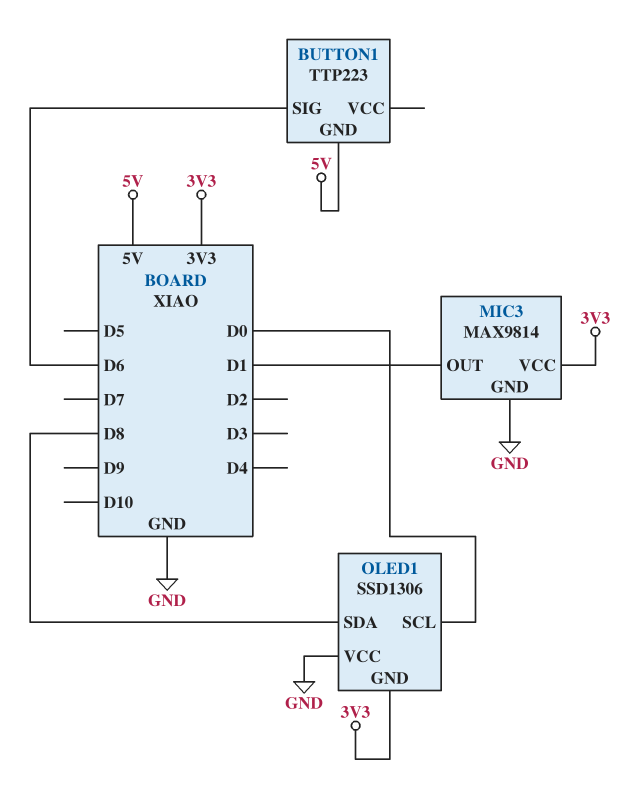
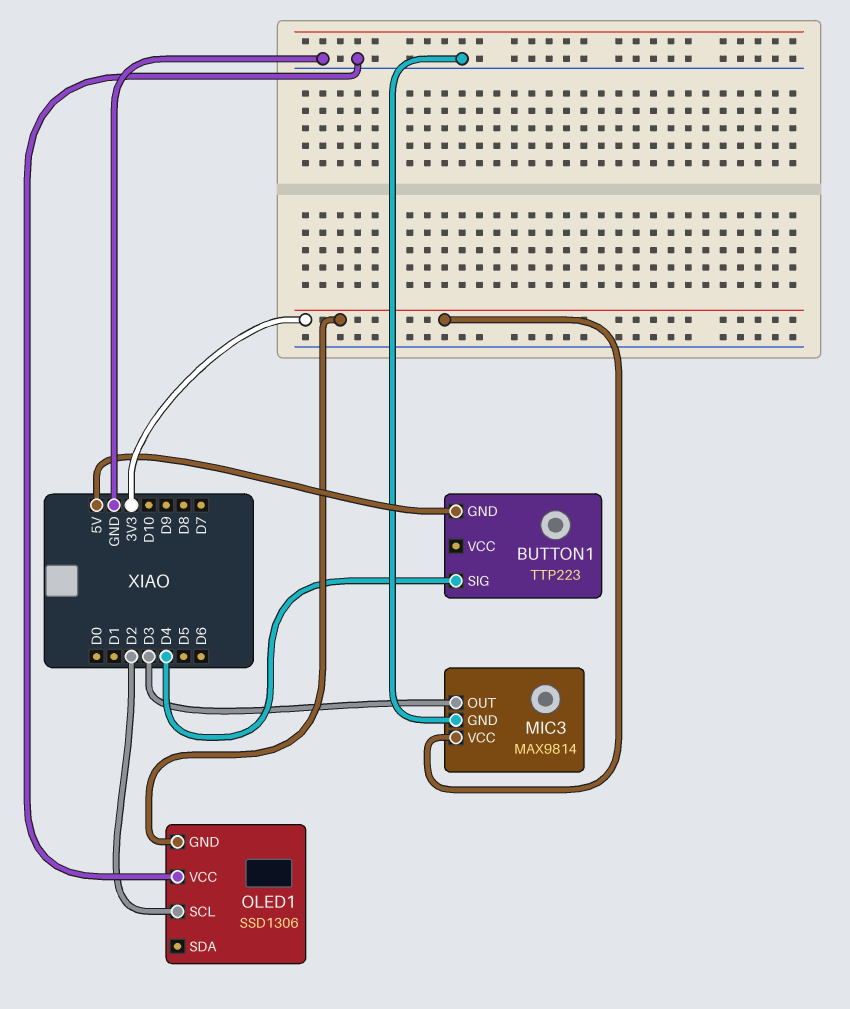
BUTTON1 pin SIG: D6 -> D4
MIC3 pin OUT: D1 -> D3
OLED1 pin SCL: D0 -> D2
OLED1 pin SDA: D8 -> none

